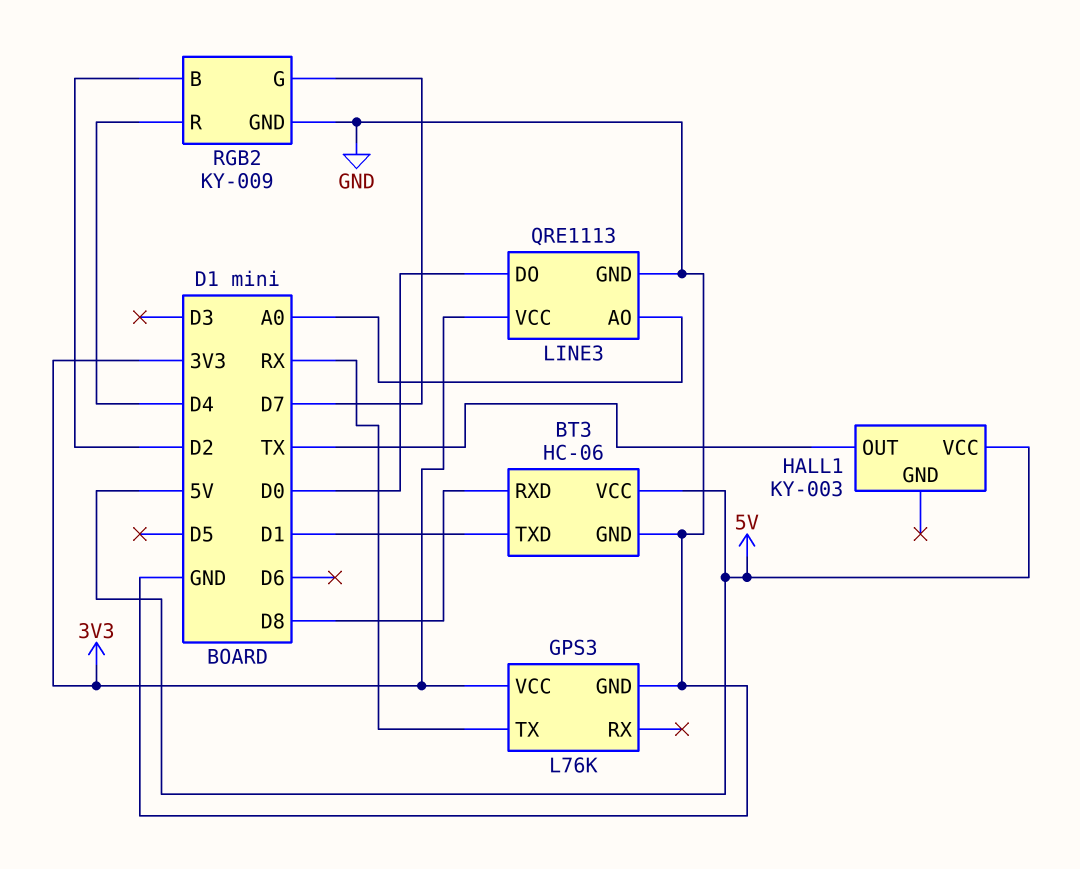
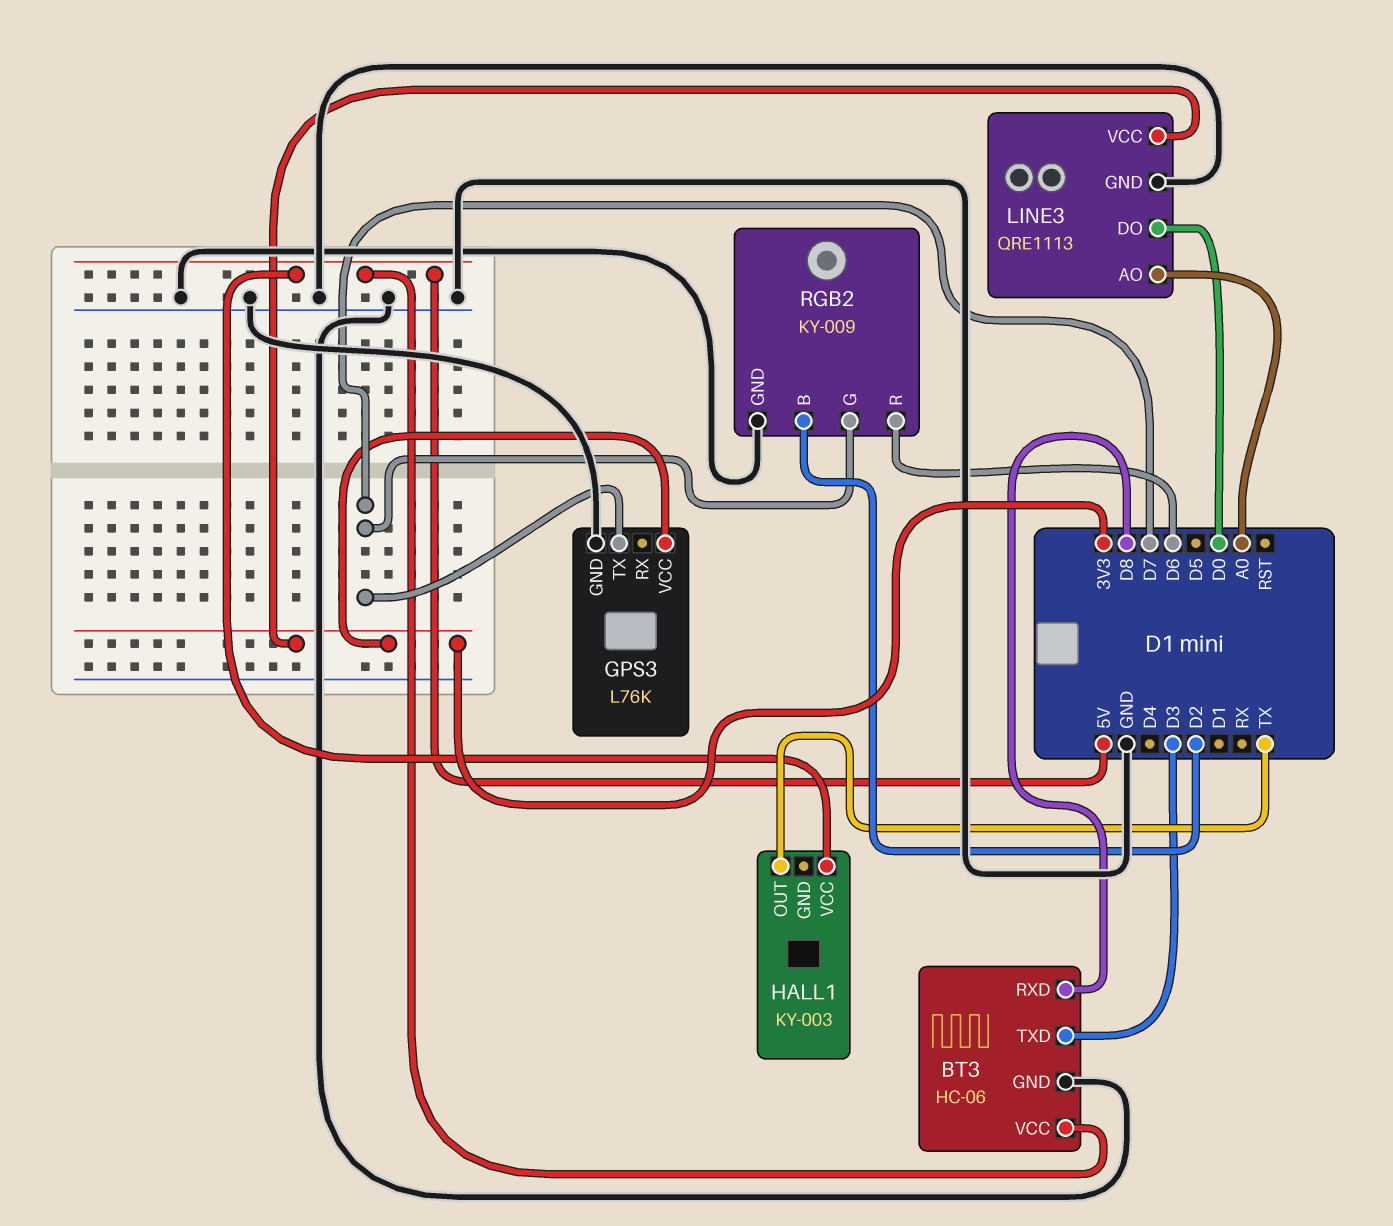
BT3 pin TXD: D1 -> D3
GPS3 pin TX: RX -> D7
RGB2 pin R: D4 -> D6

